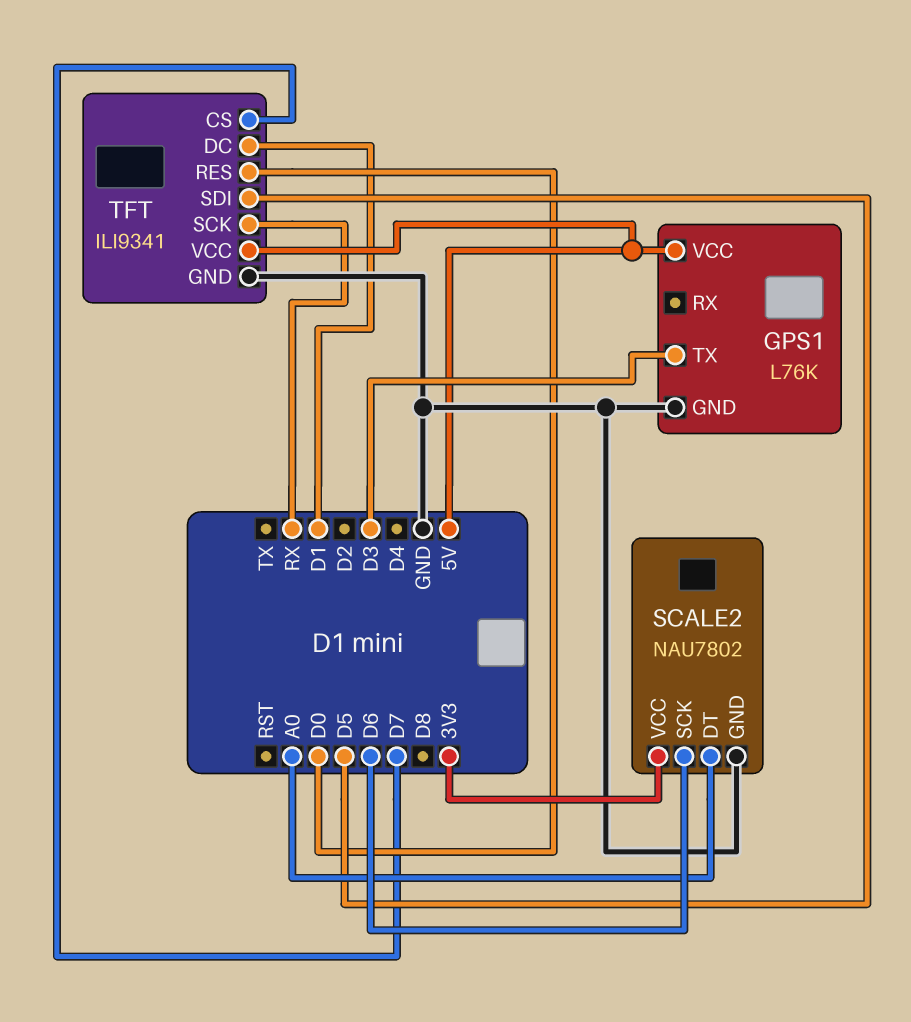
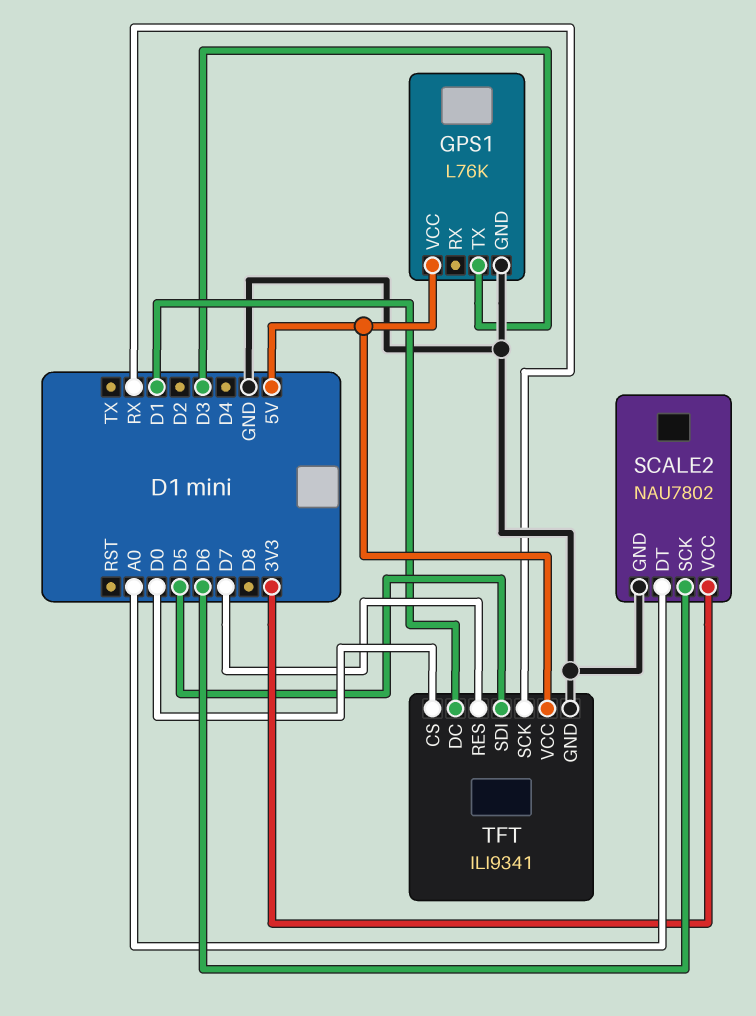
TFT pin CS: D7 -> D0
TFT pin RES: D0 -> D7

